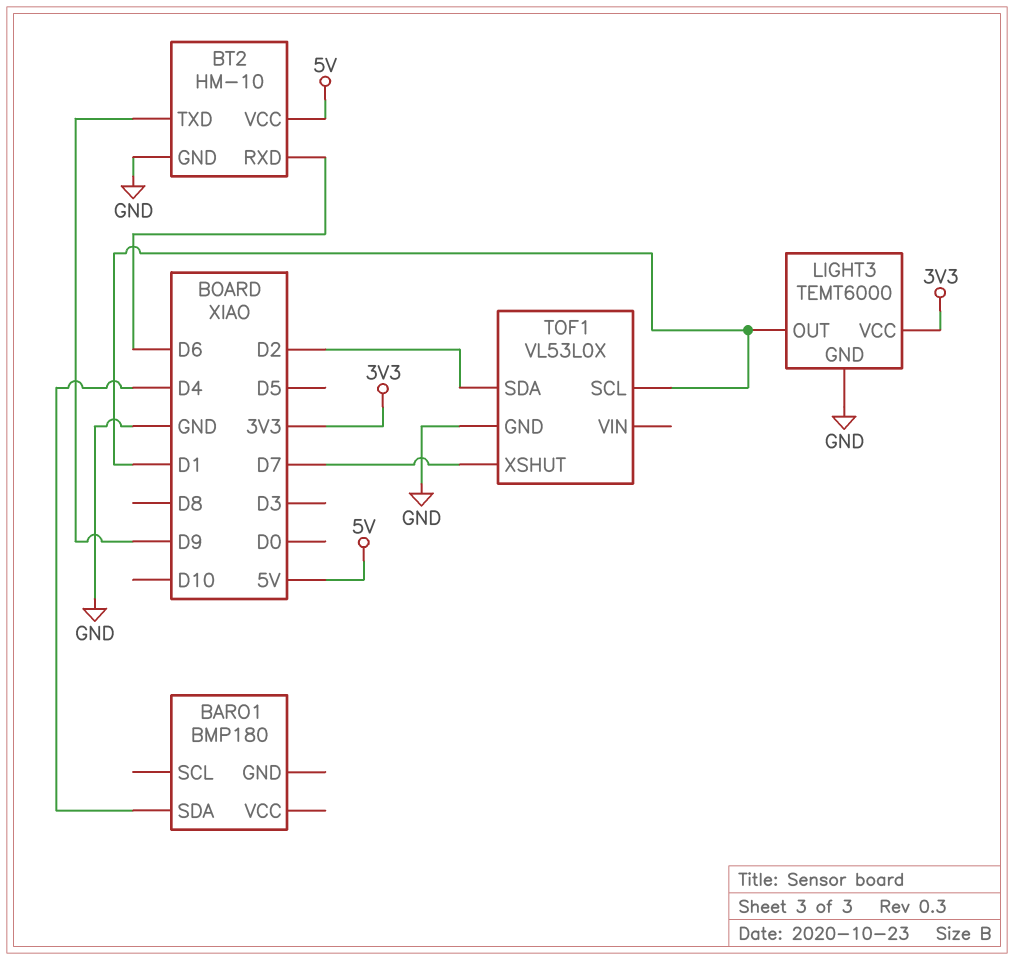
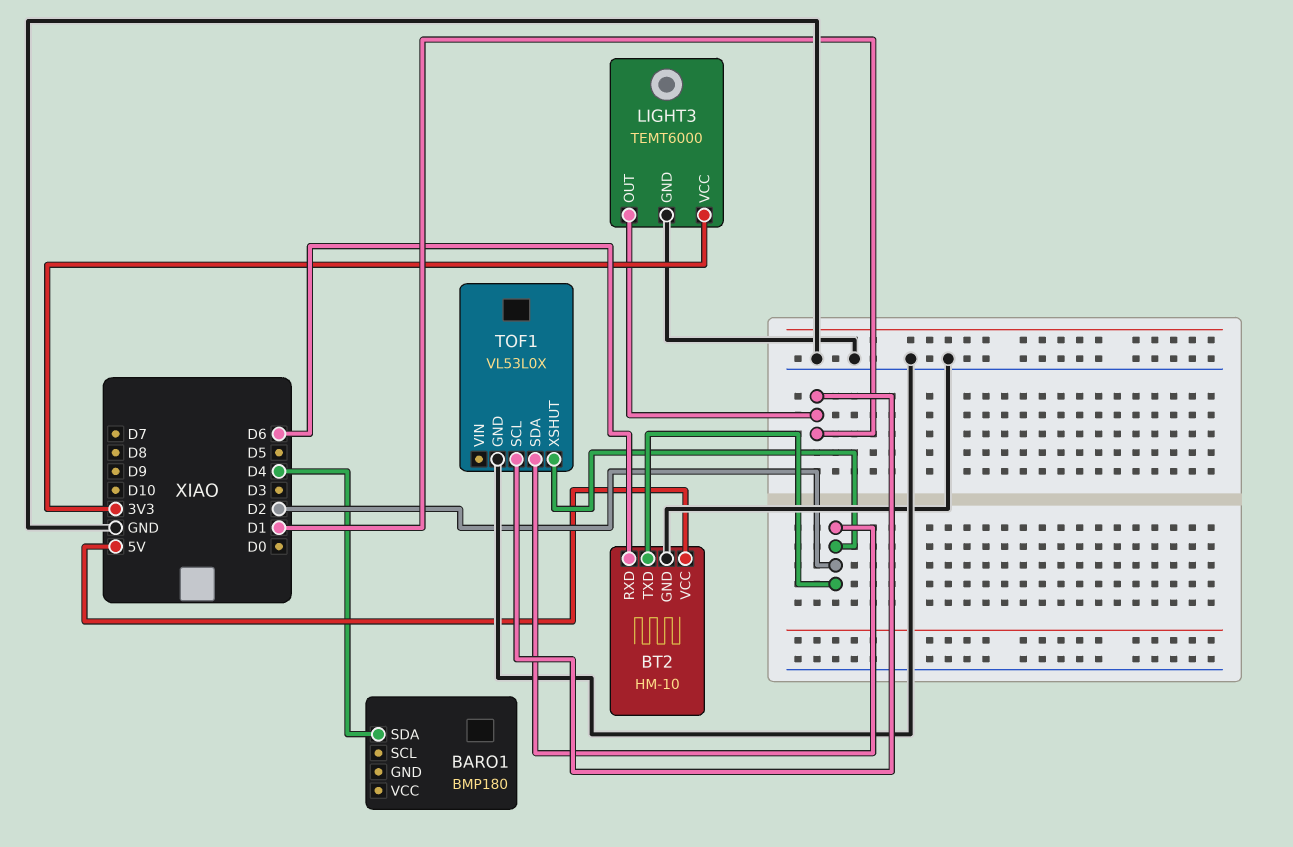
BT2 pin TXD: D9 -> D2
TOF1 pin XSHUT: D7 -> D2

